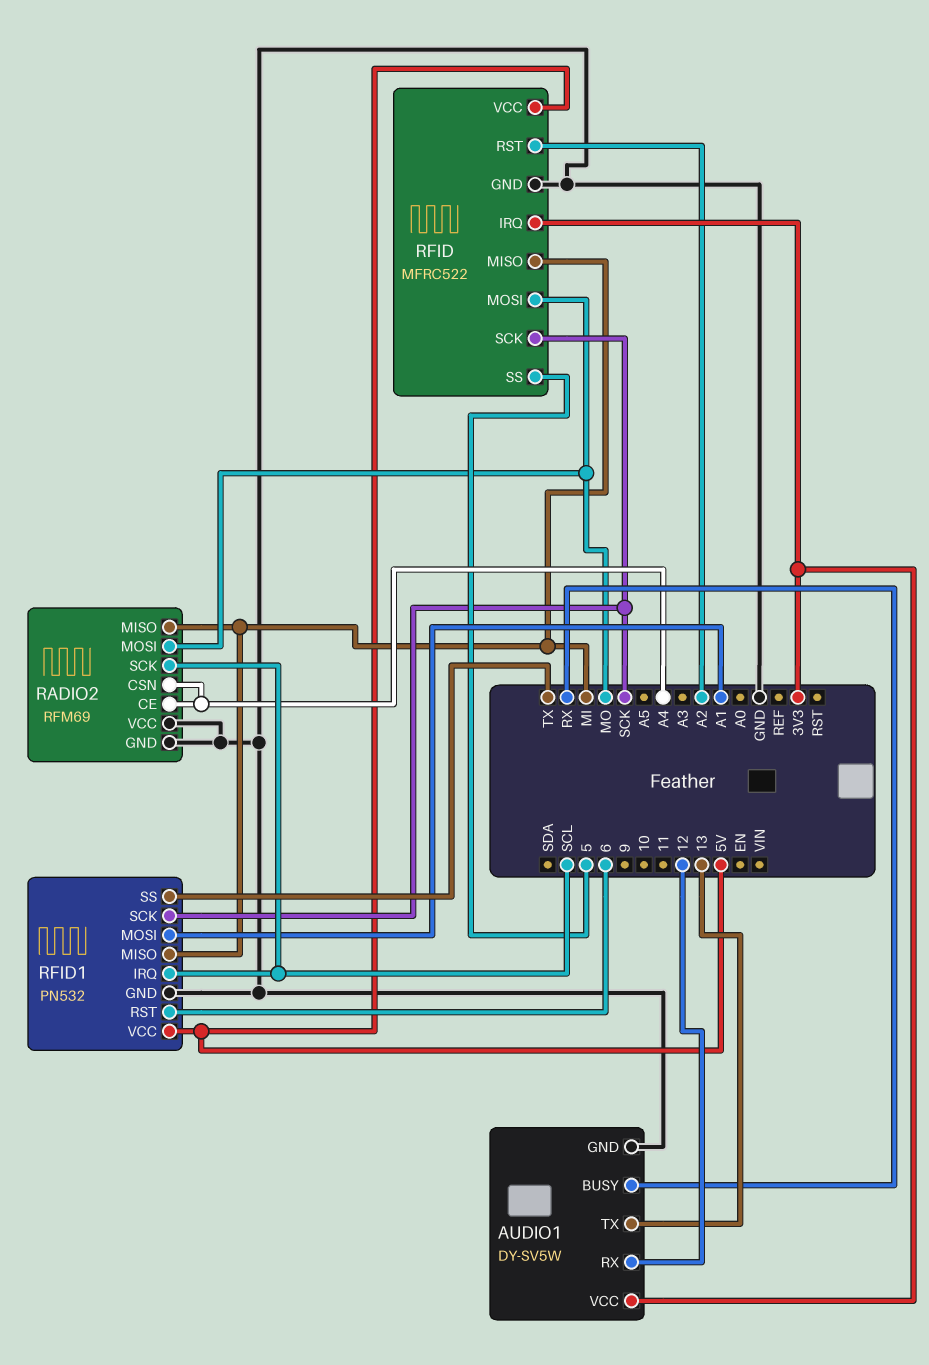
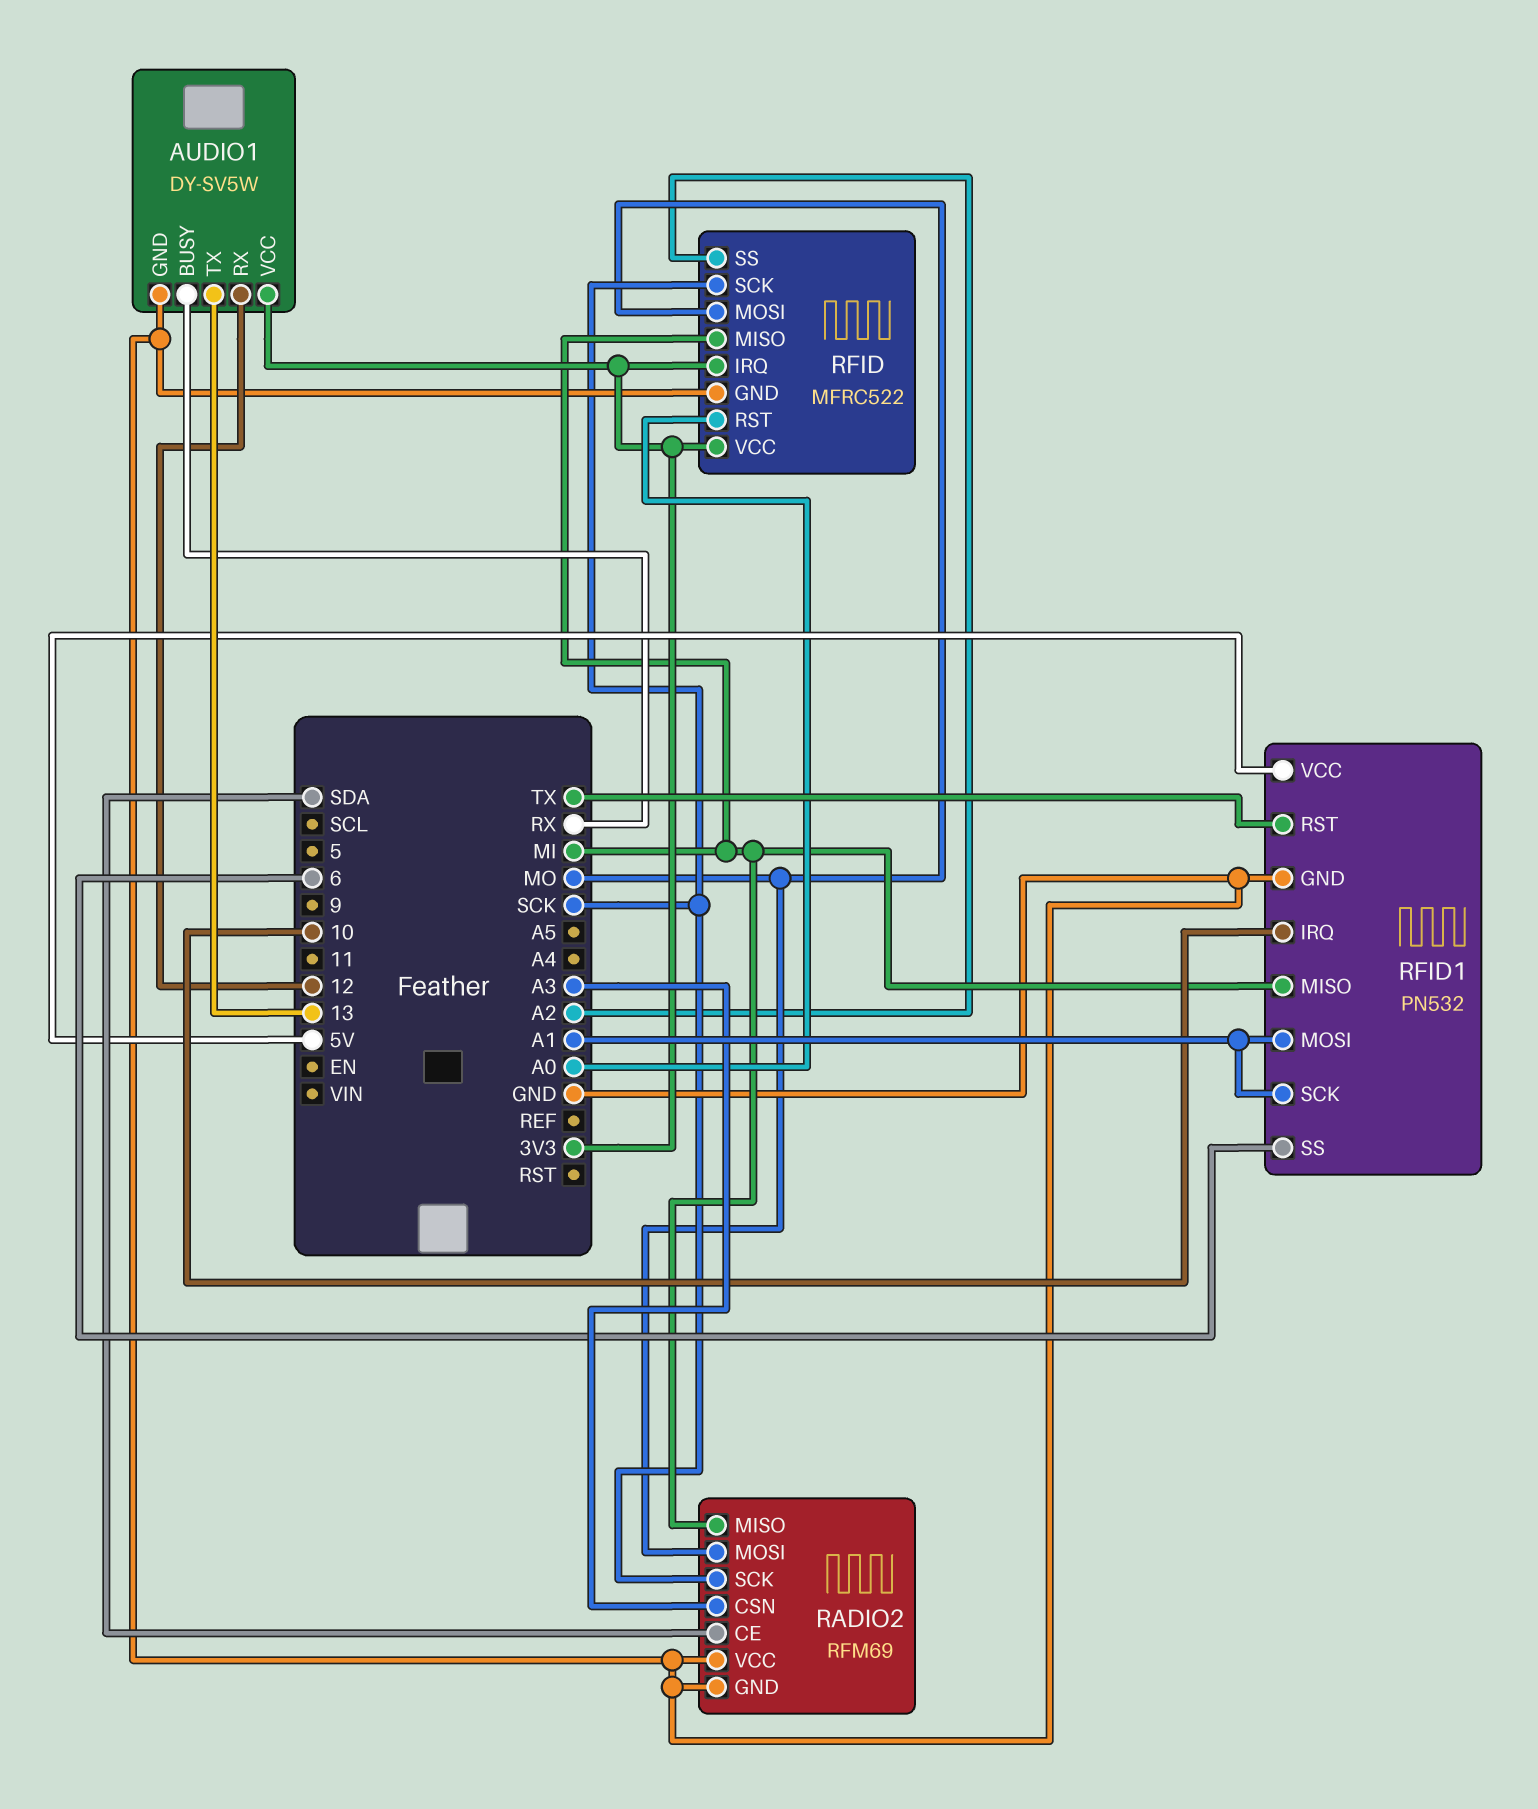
RADIO2 pin CE: A4 -> SDA
RADIO2 pin CSN: A4 -> A3
RADIO2 pin SCK: SCL -> SCK
RFID pin RST: A2 -> A0
RFID pin SS: 5 -> A2
RFID pin VCC: 5V -> 3V3
RFID1 pin IRQ: SCL -> 10
RFID1 pin RST: 6 -> TX
RFID1 pin SCK: SCK -> A1
RFID1 pin SS: TX -> 6

